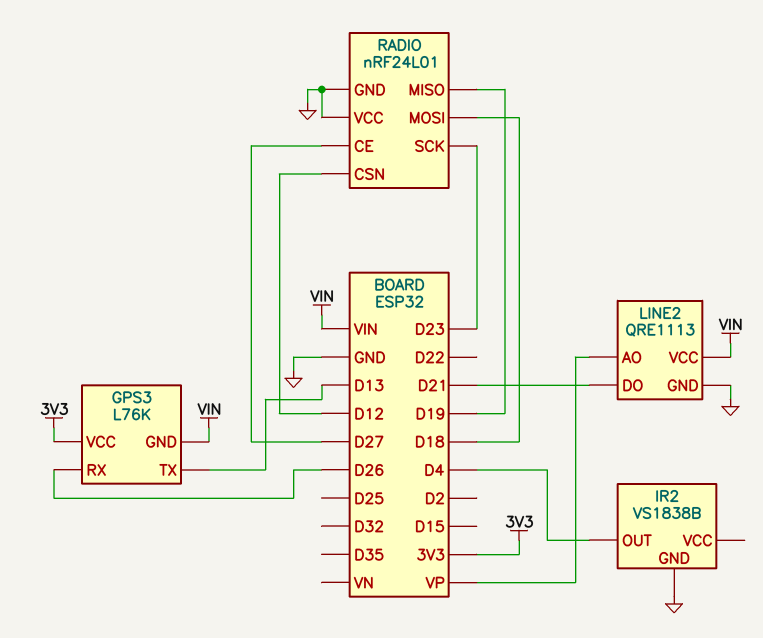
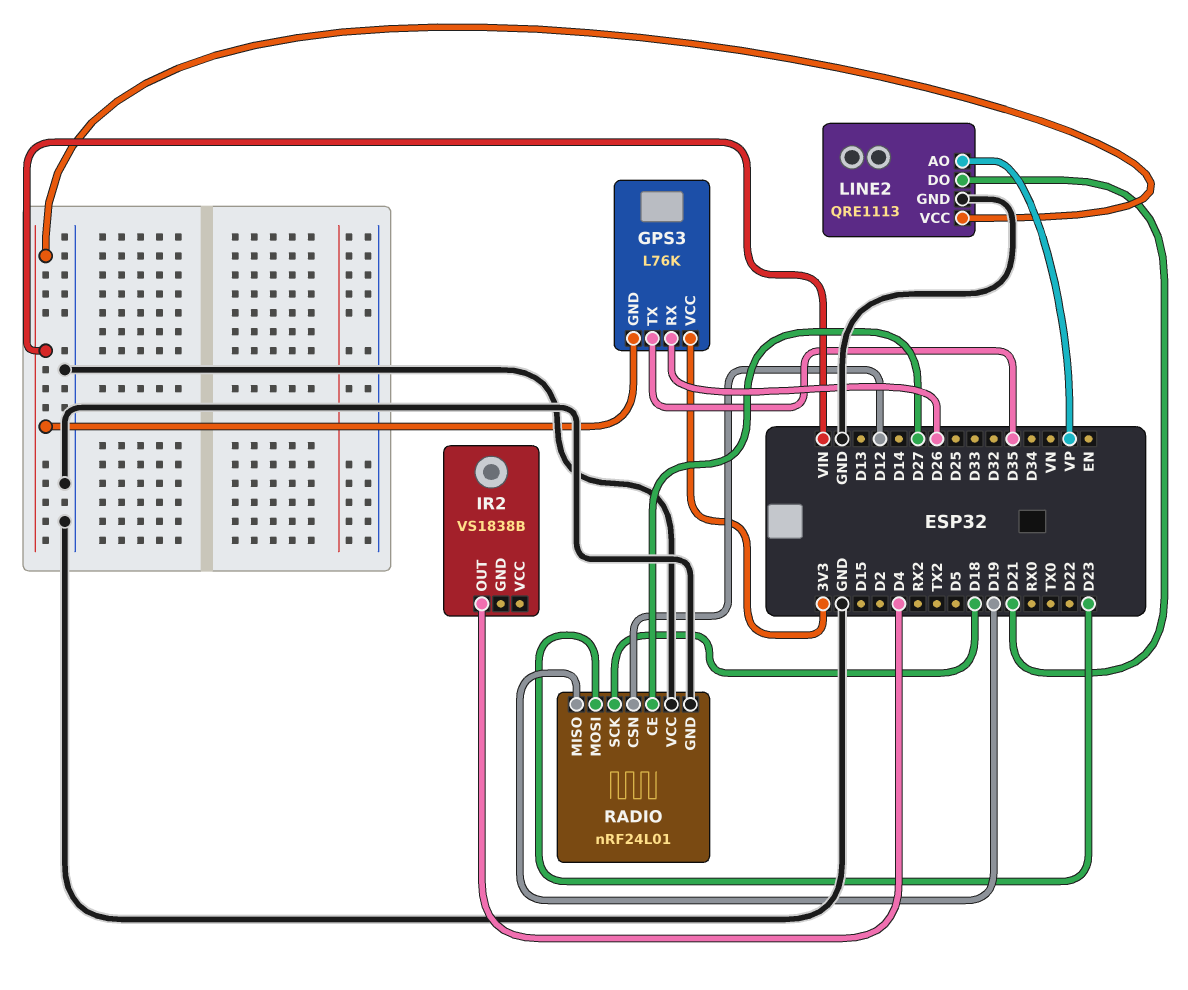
GPS3 pin TX: D13 -> D35
IR2 pin GND: GND -> none
RADIO pin MOSI: D18 -> D23
RADIO pin SCK: D23 -> D18

